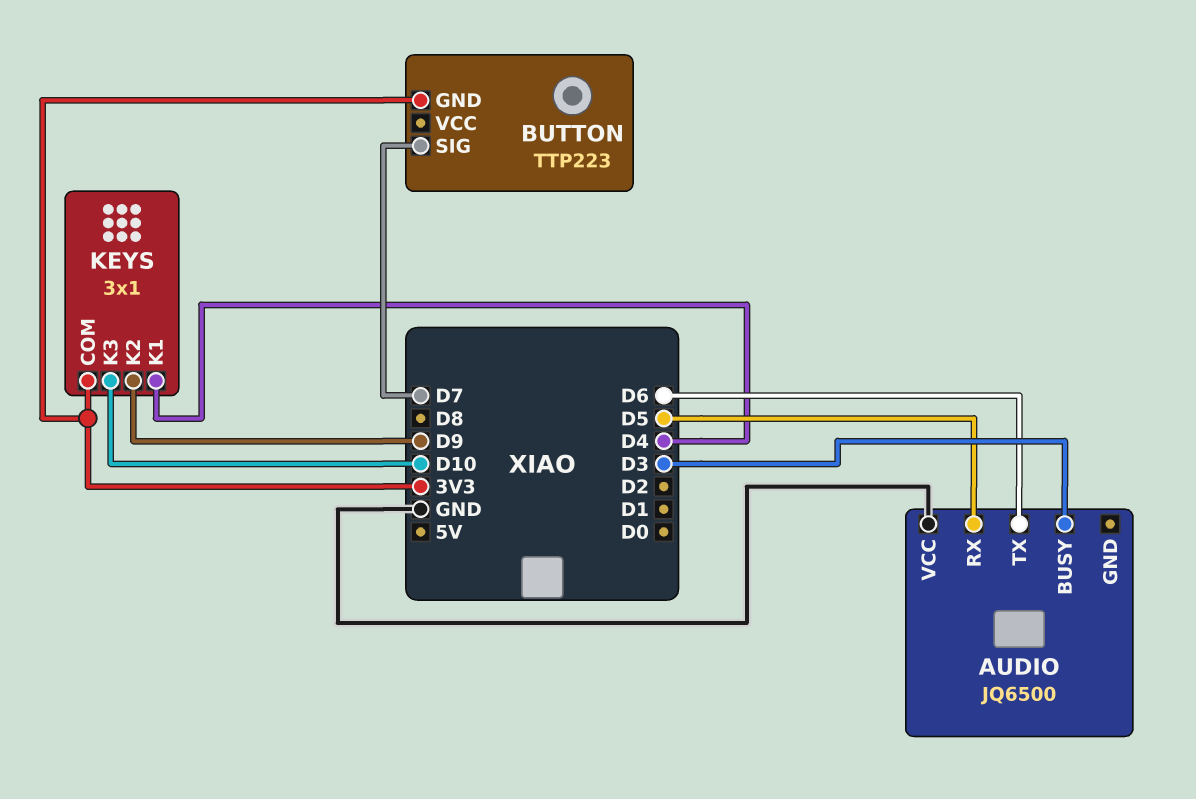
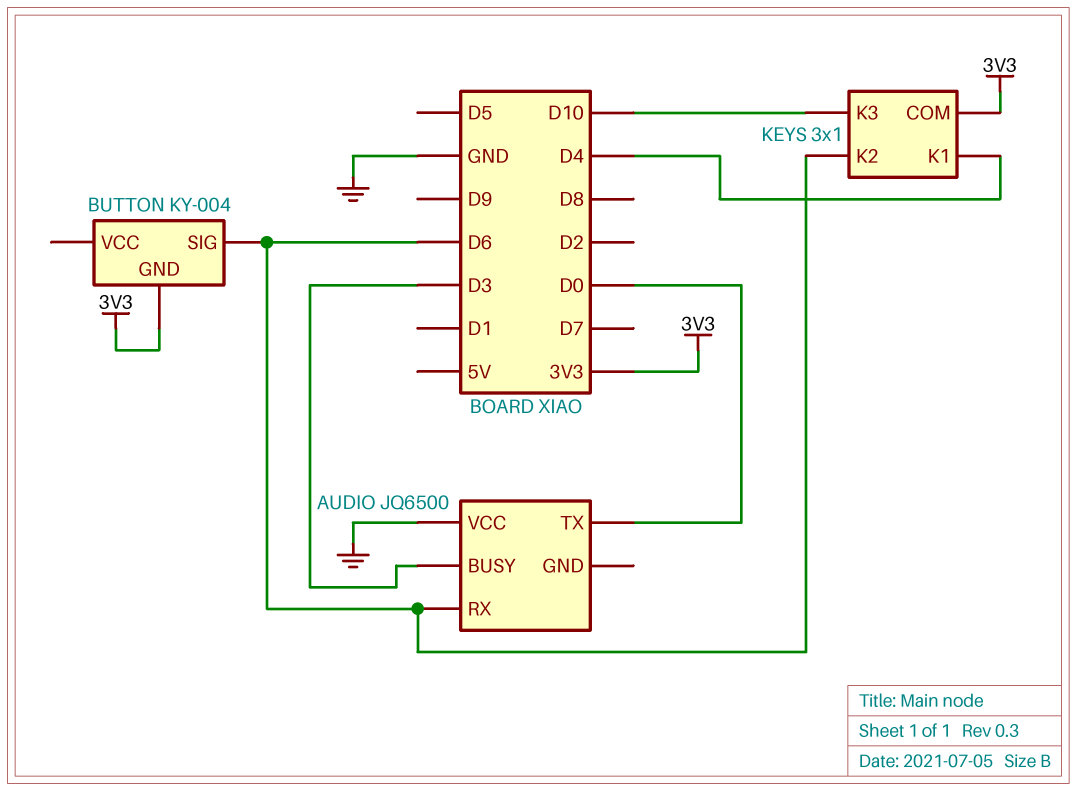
AUDIO pin RX: D5 -> D6
AUDIO pin TX: D6 -> D0
BUTTON: TTP223 -> KY-004
BUTTON pin SIG: D7 -> D6
KEYS pin K2: D9 -> D6

